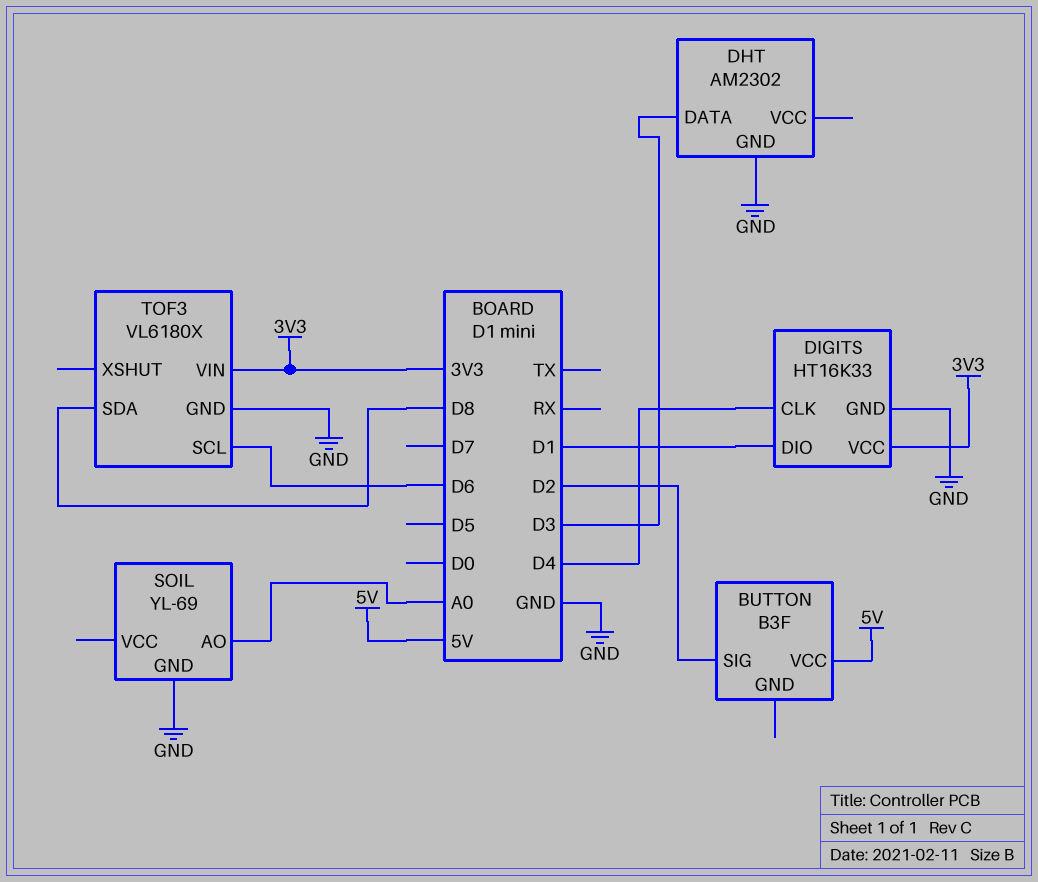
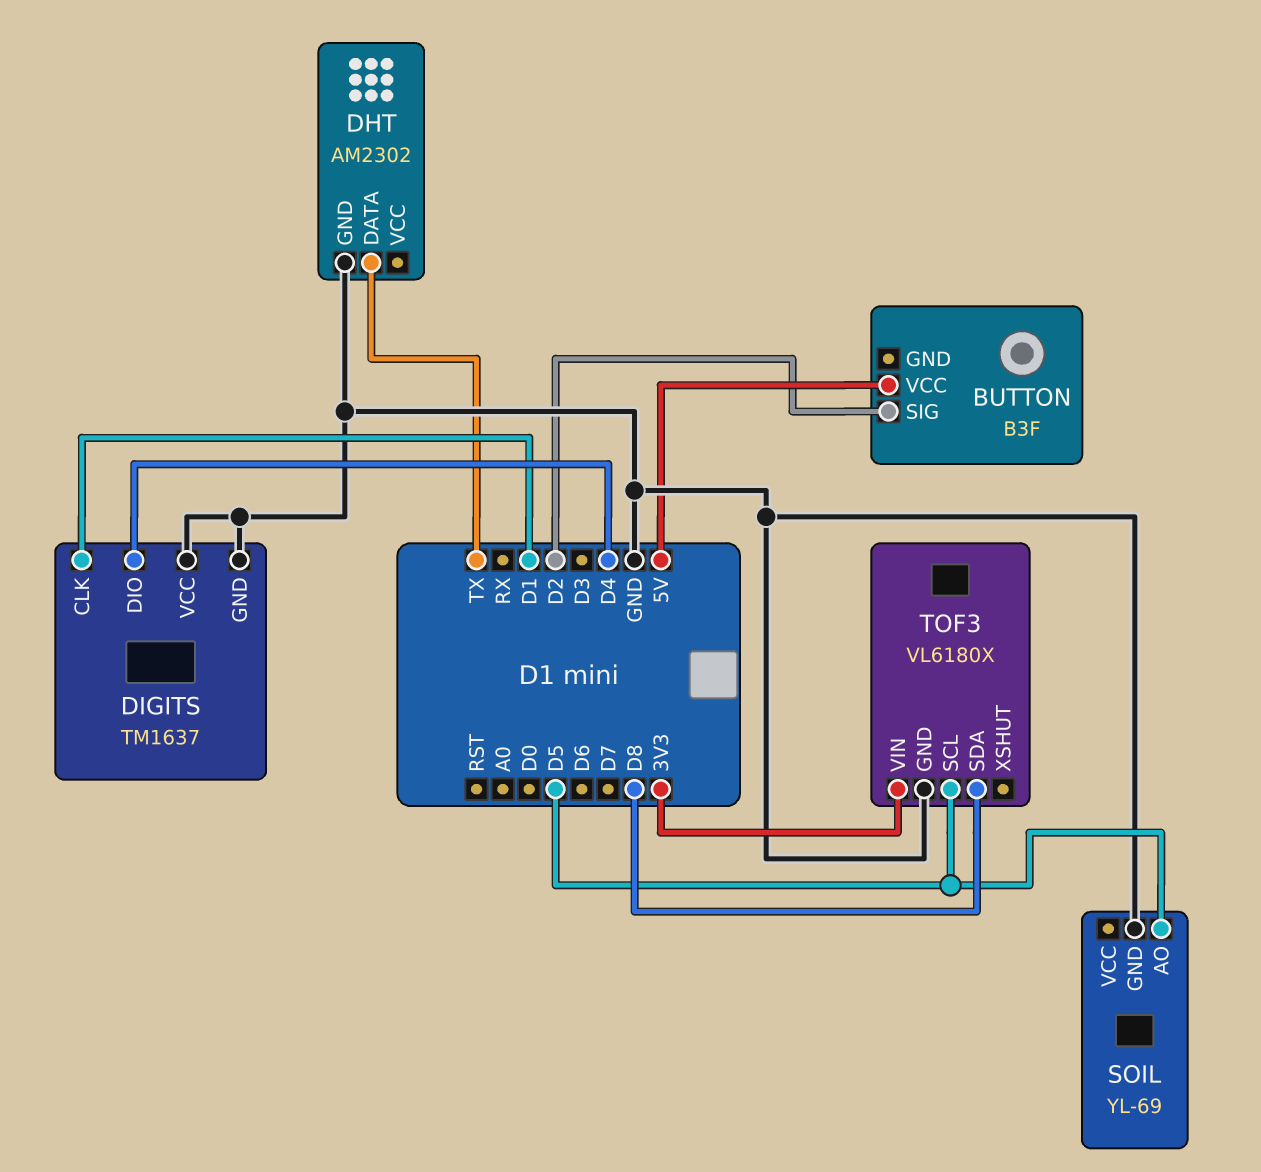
DHT pin DATA: D3 -> TX
DIGITS: HT16K33 -> TM1637
DIGITS pin CLK: D4 -> D1
DIGITS pin DIO: D1 -> D4
DIGITS pin VCC: 3V3 -> GND
SOIL pin AO: A0 -> D5
TOF3 pin SCL: D6 -> D5

